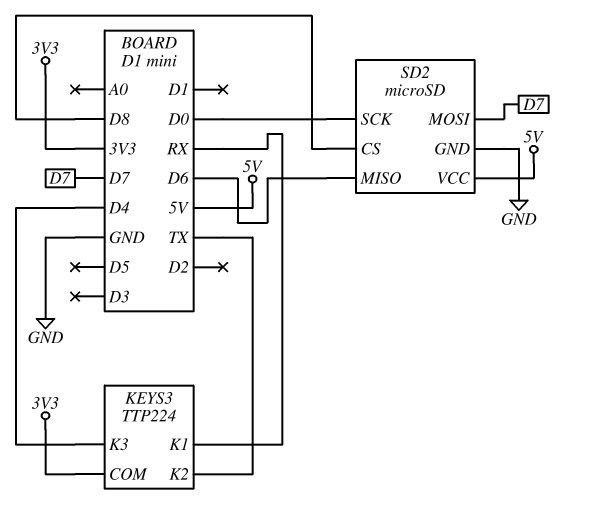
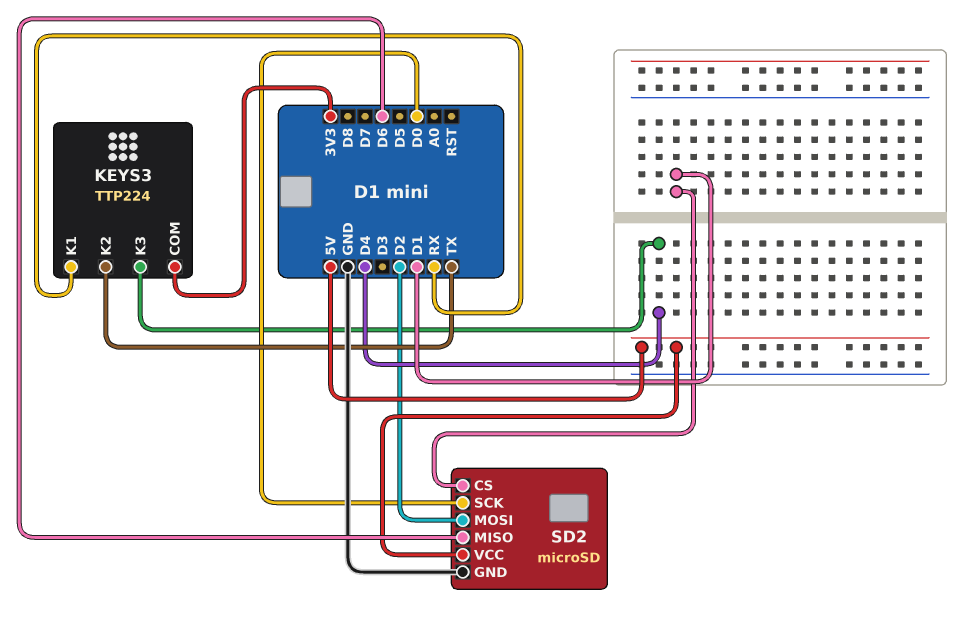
SD2 pin CS: D8 -> D1
SD2 pin MOSI: D7 -> D2

